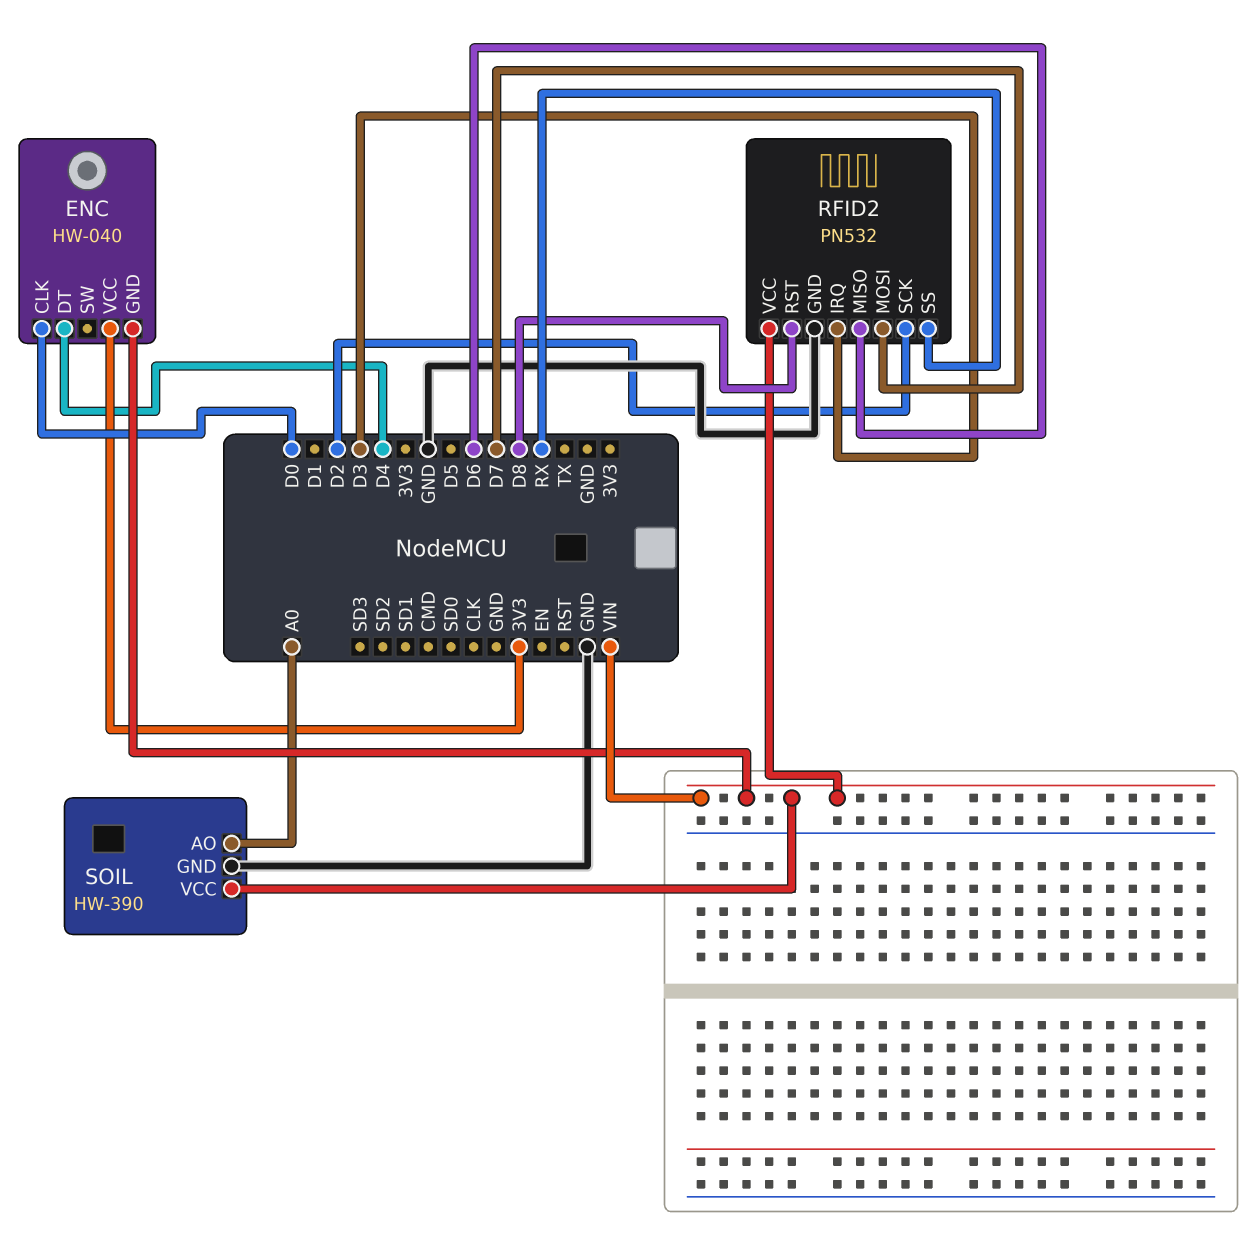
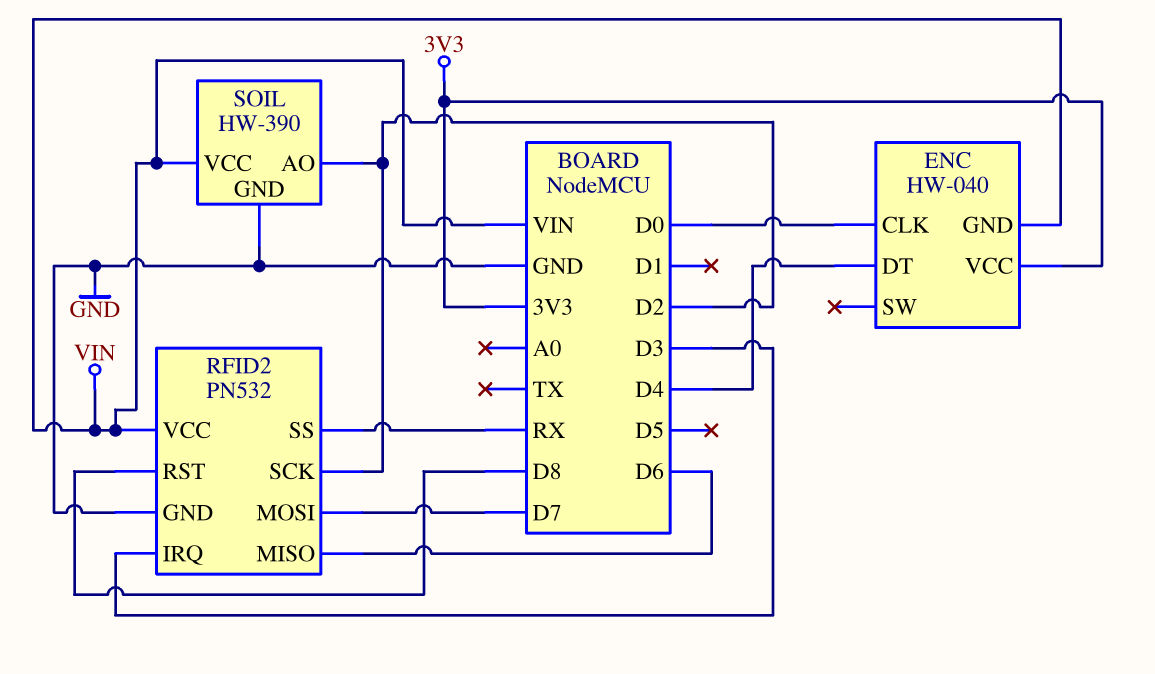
SOIL pin AO: A0 -> D2

